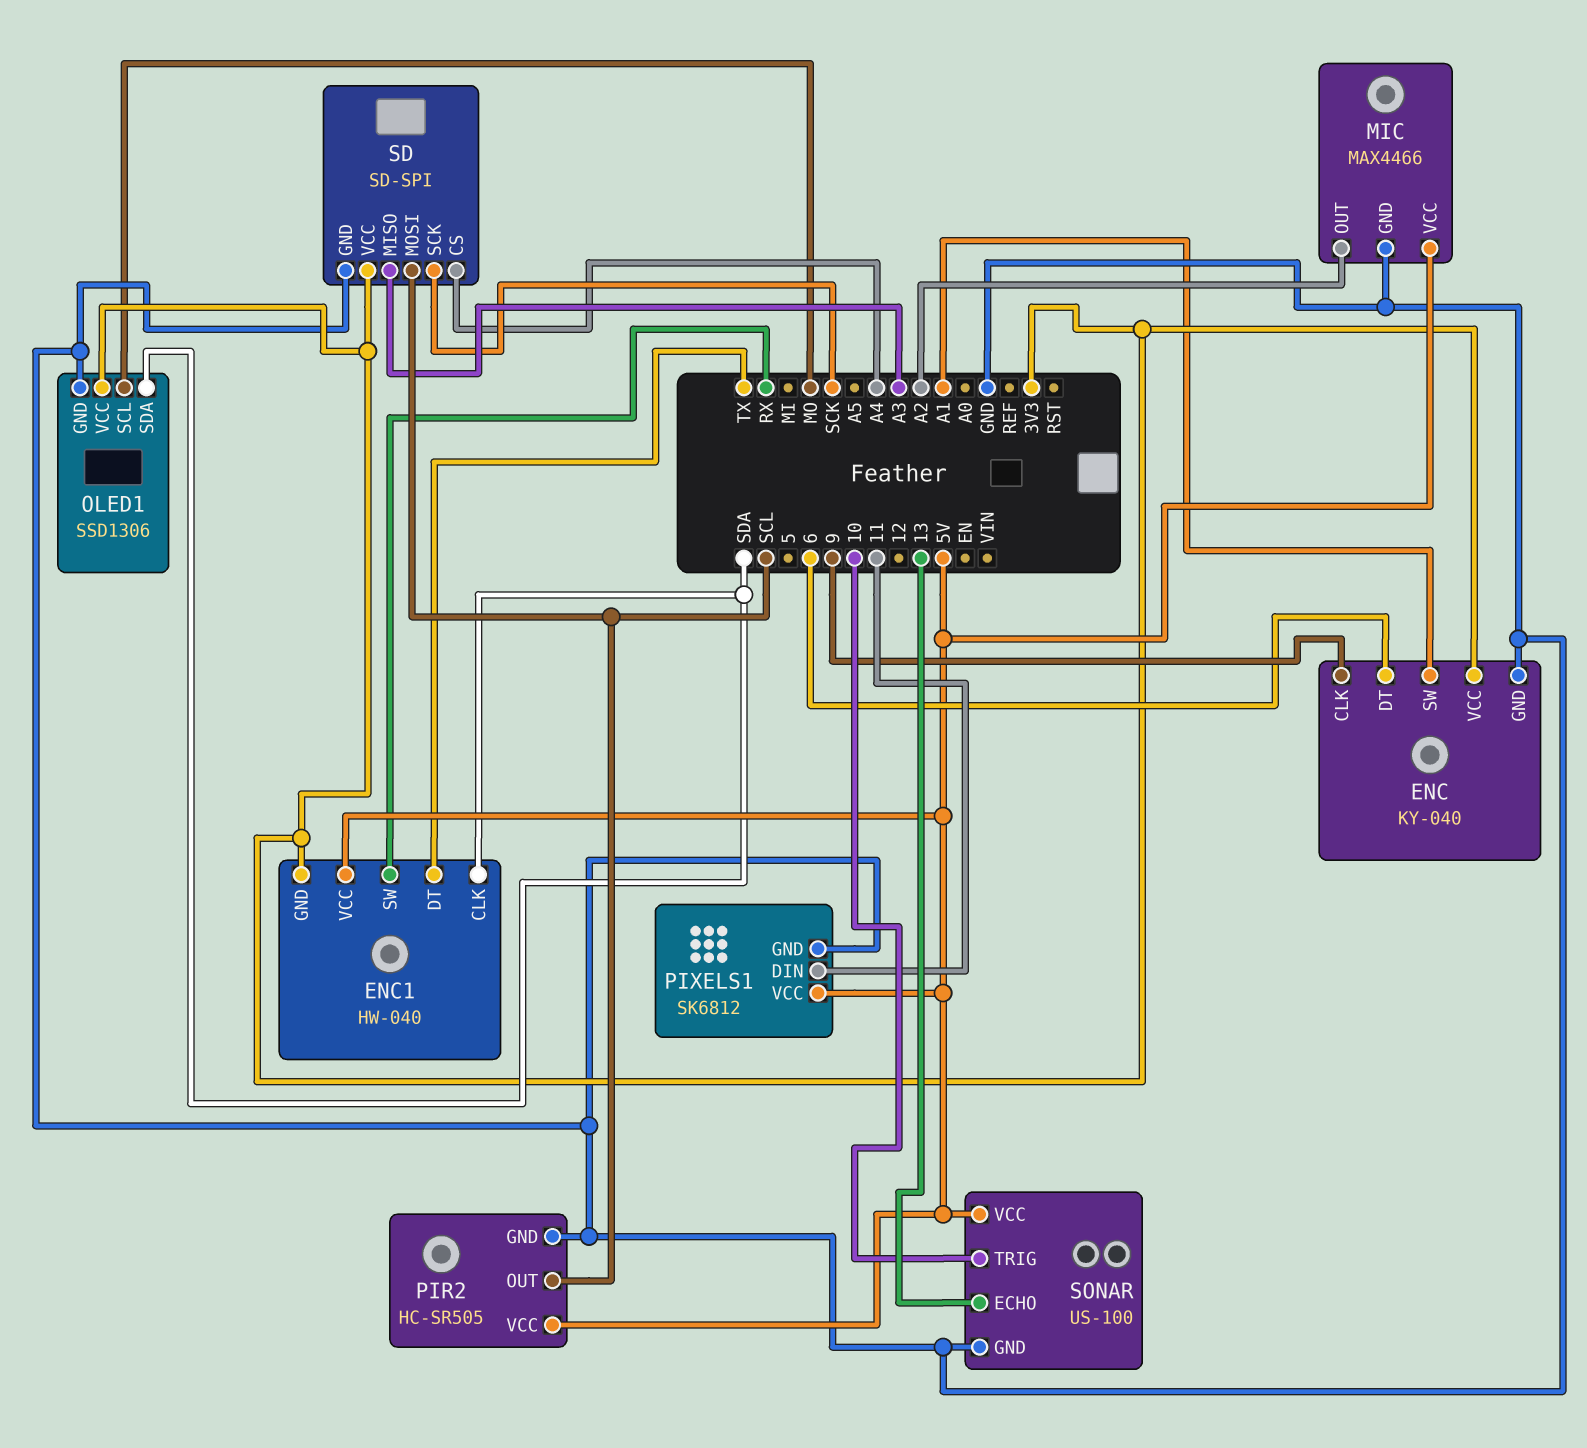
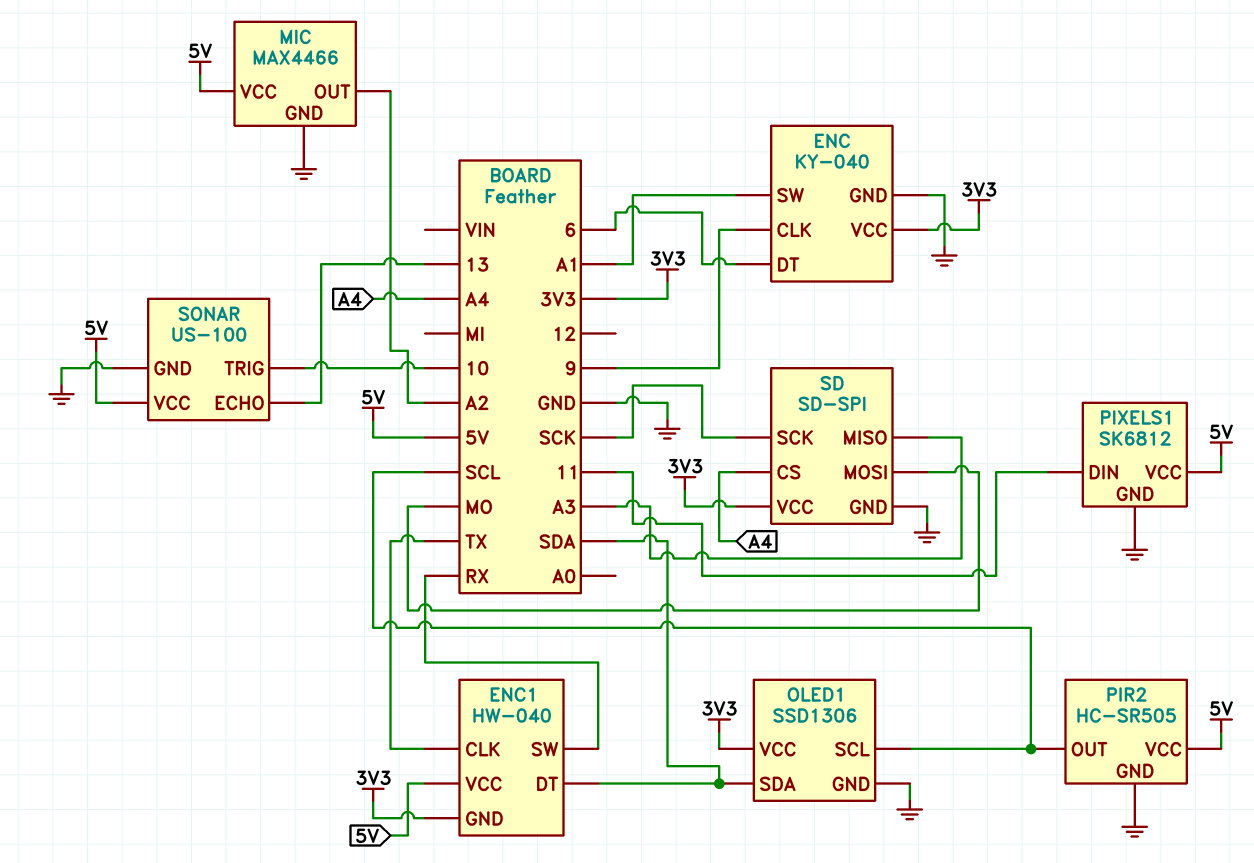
ENC1 pin CLK: SDA -> TX
ENC1 pin DT: TX -> SDA
OLED1 pin SCL: MO -> SCL
SD pin MOSI: SCL -> MO

